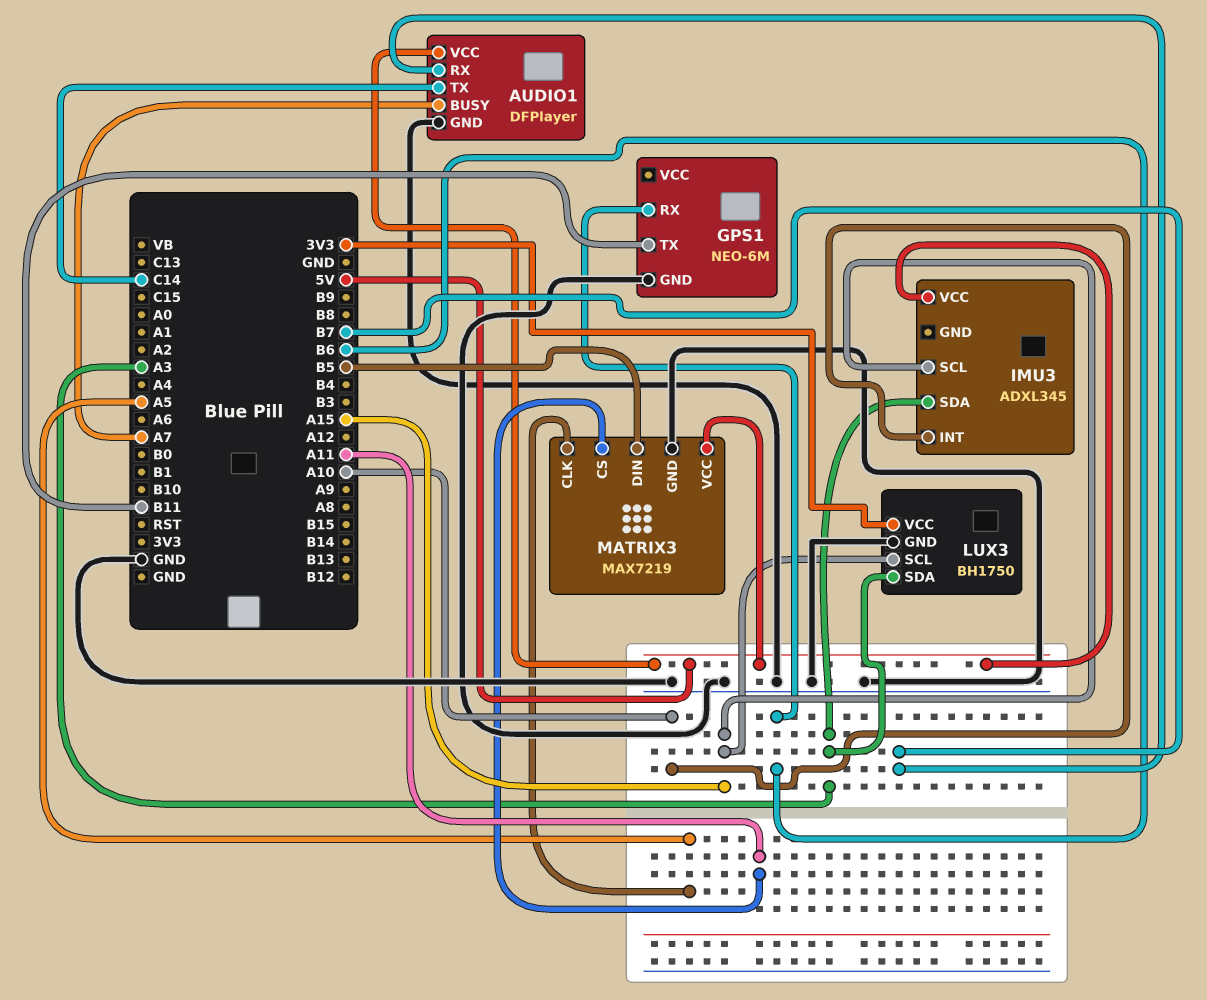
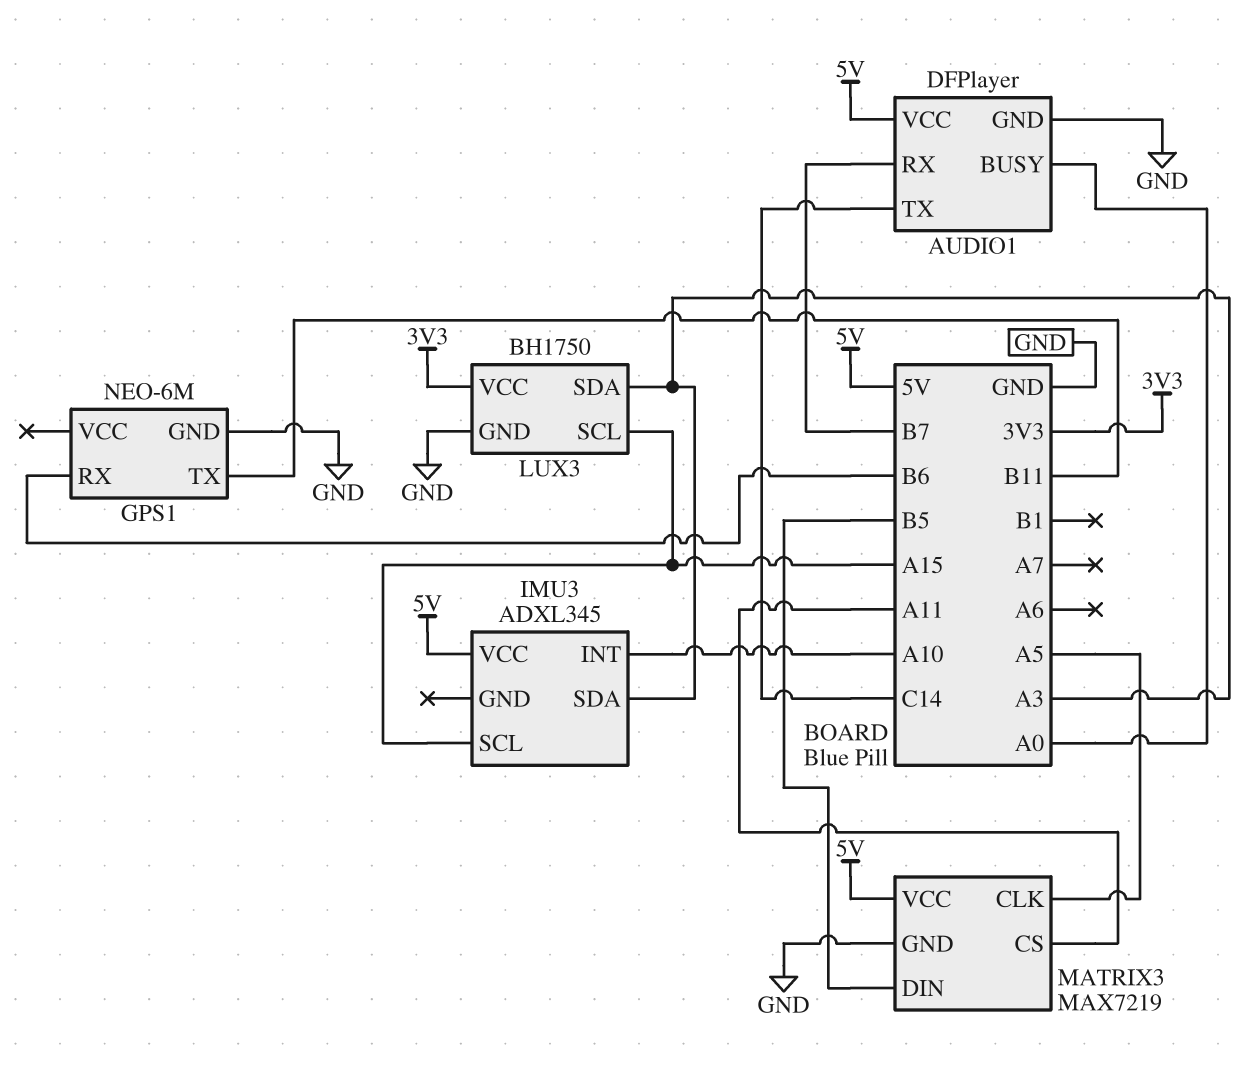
AUDIO1 pin BUSY: A7 -> A0

